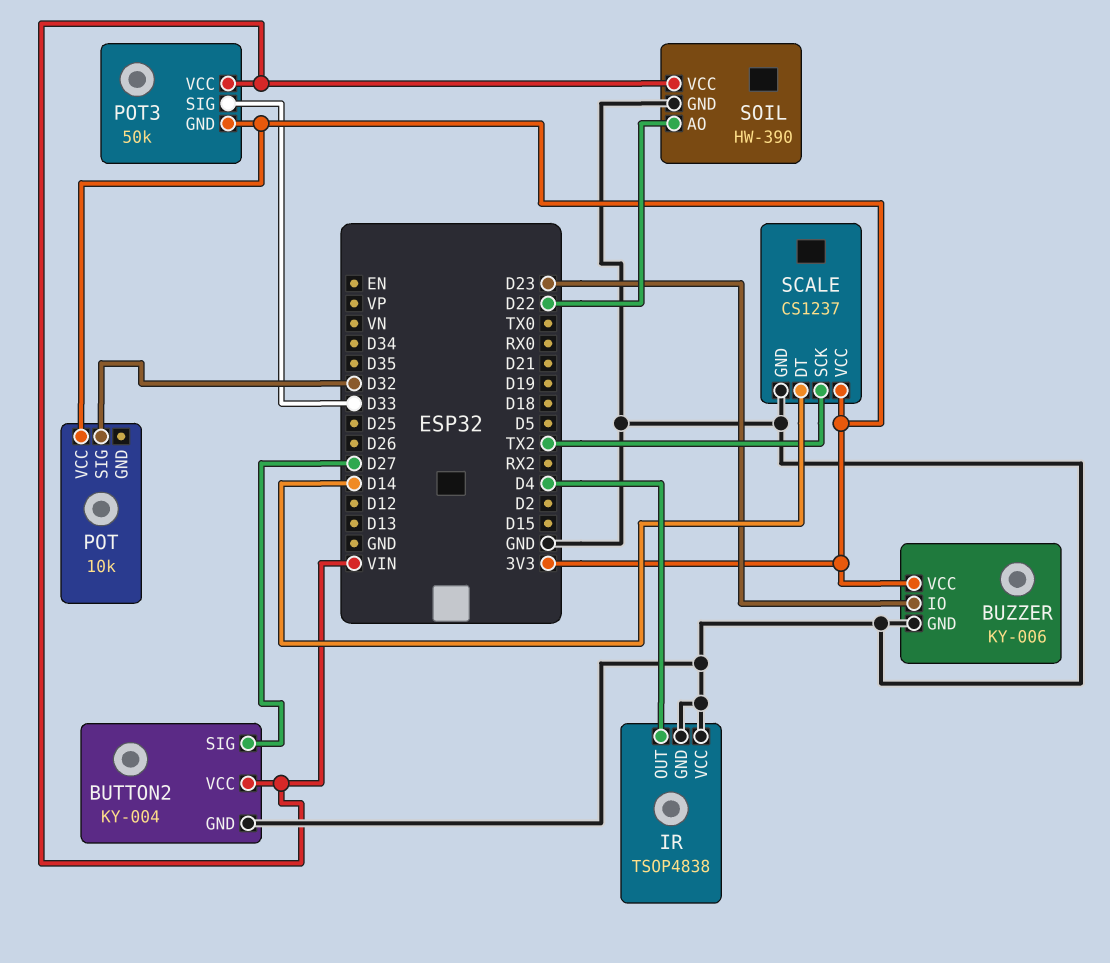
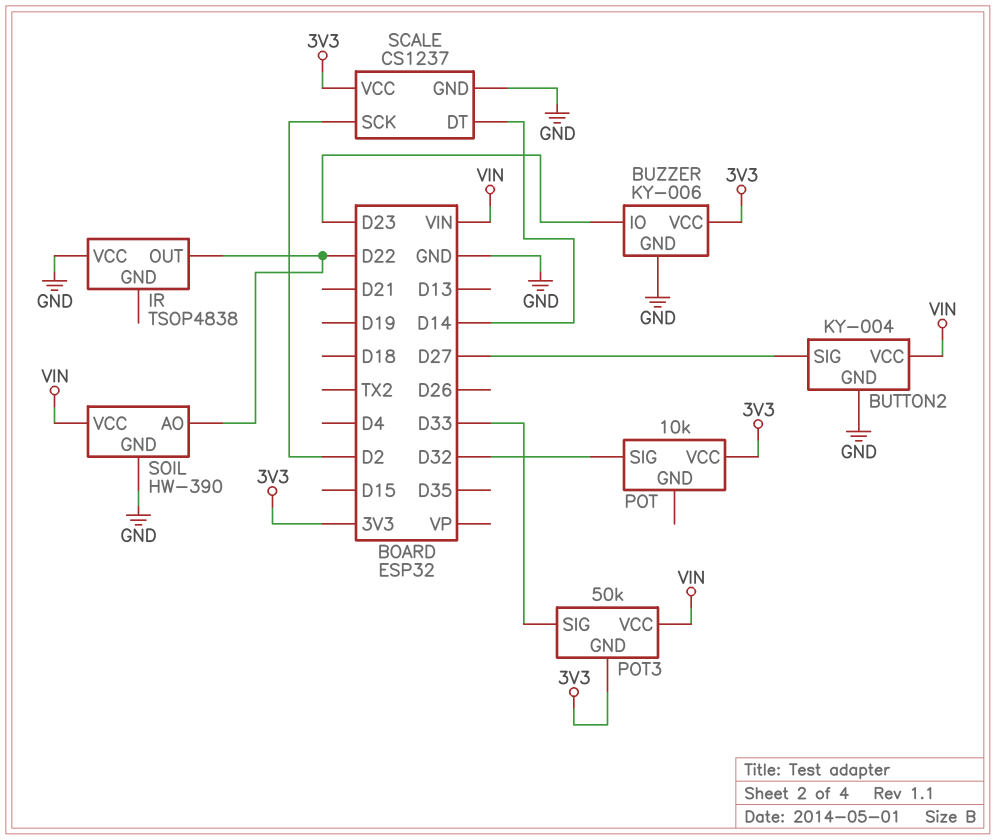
IR pin GND: GND -> none
IR pin OUT: D4 -> D22
SCALE pin SCK: TX2 -> D2

